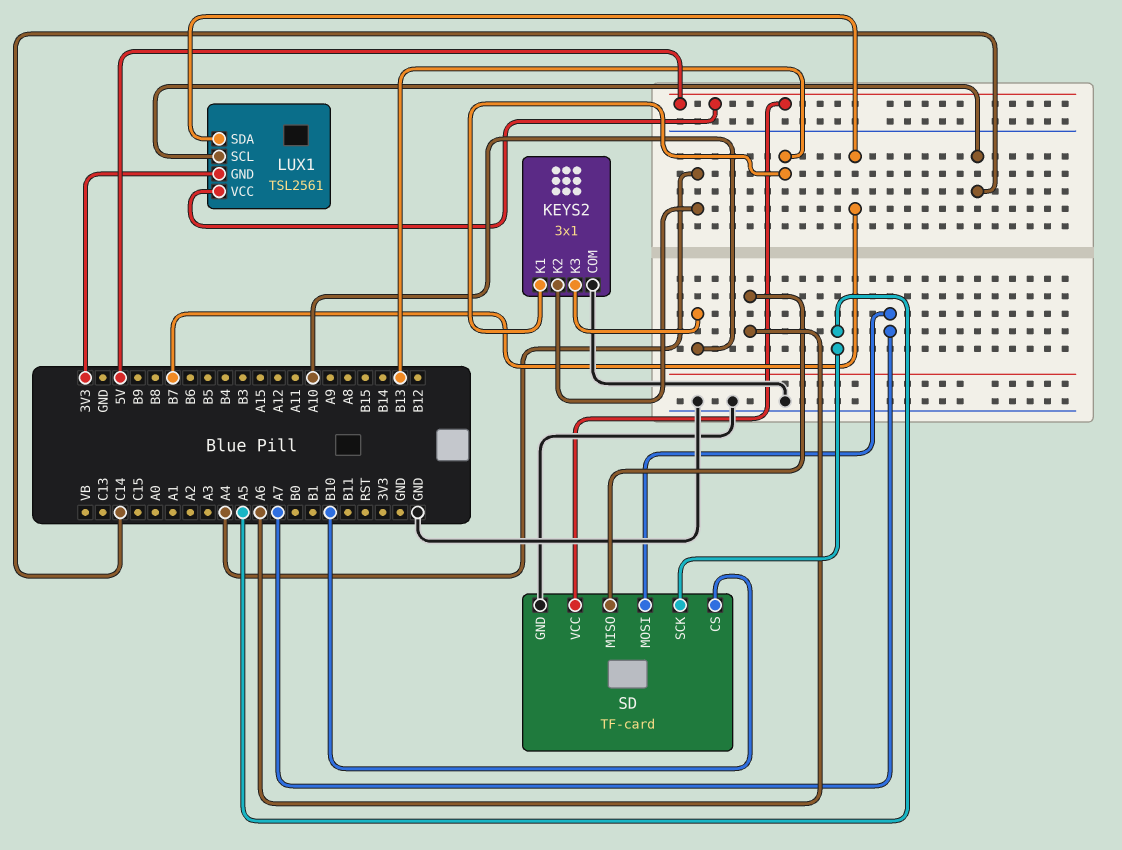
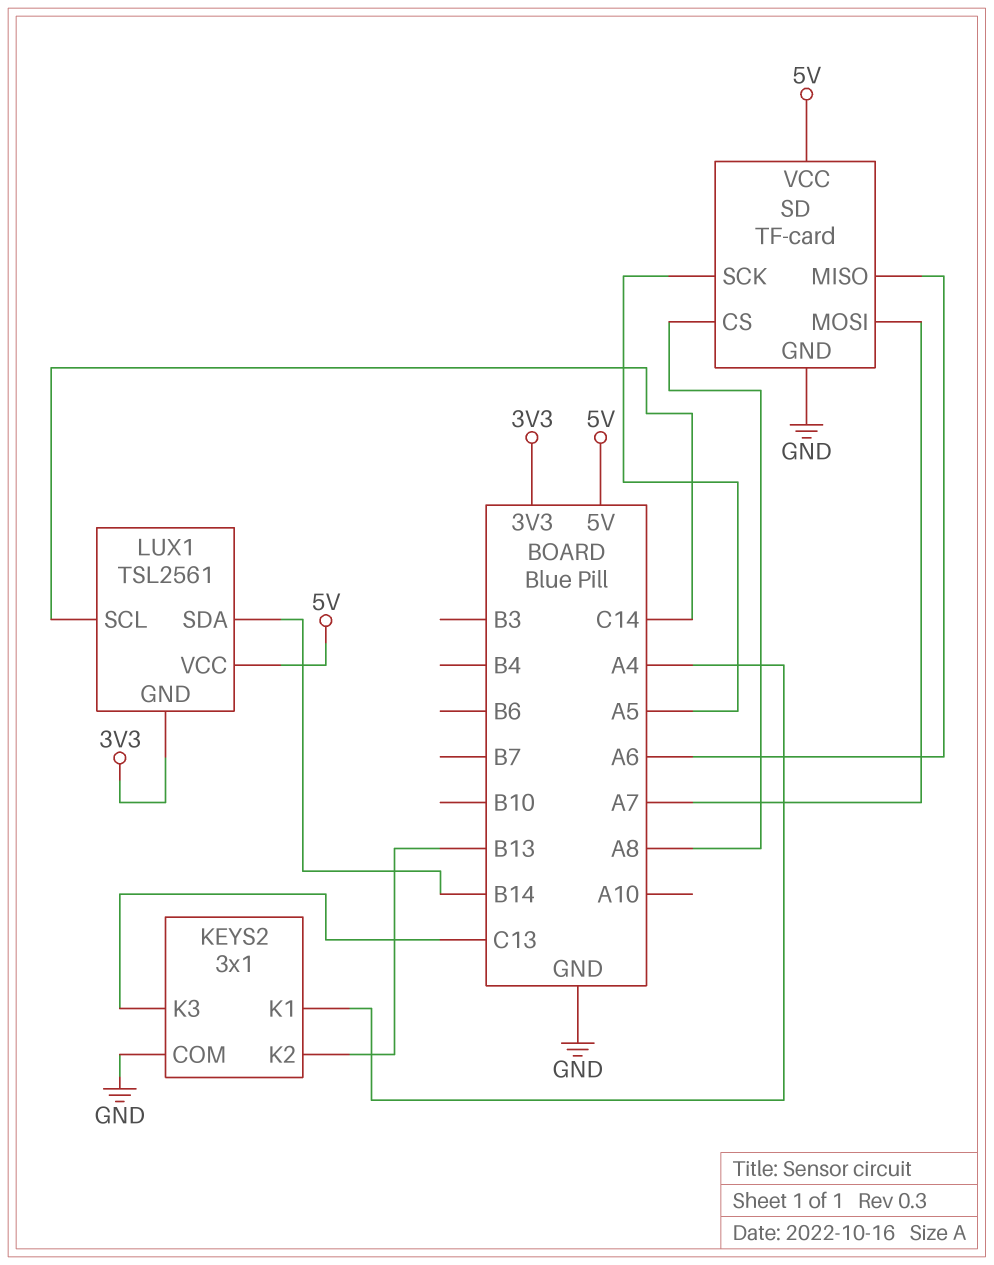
KEYS2 pin K1: B13 -> A4
KEYS2 pin K2: A4 -> B13
KEYS2 pin K3: A10 -> C13
LUX1 pin SDA: B7 -> B14
SD pin CS: B10 -> A8

